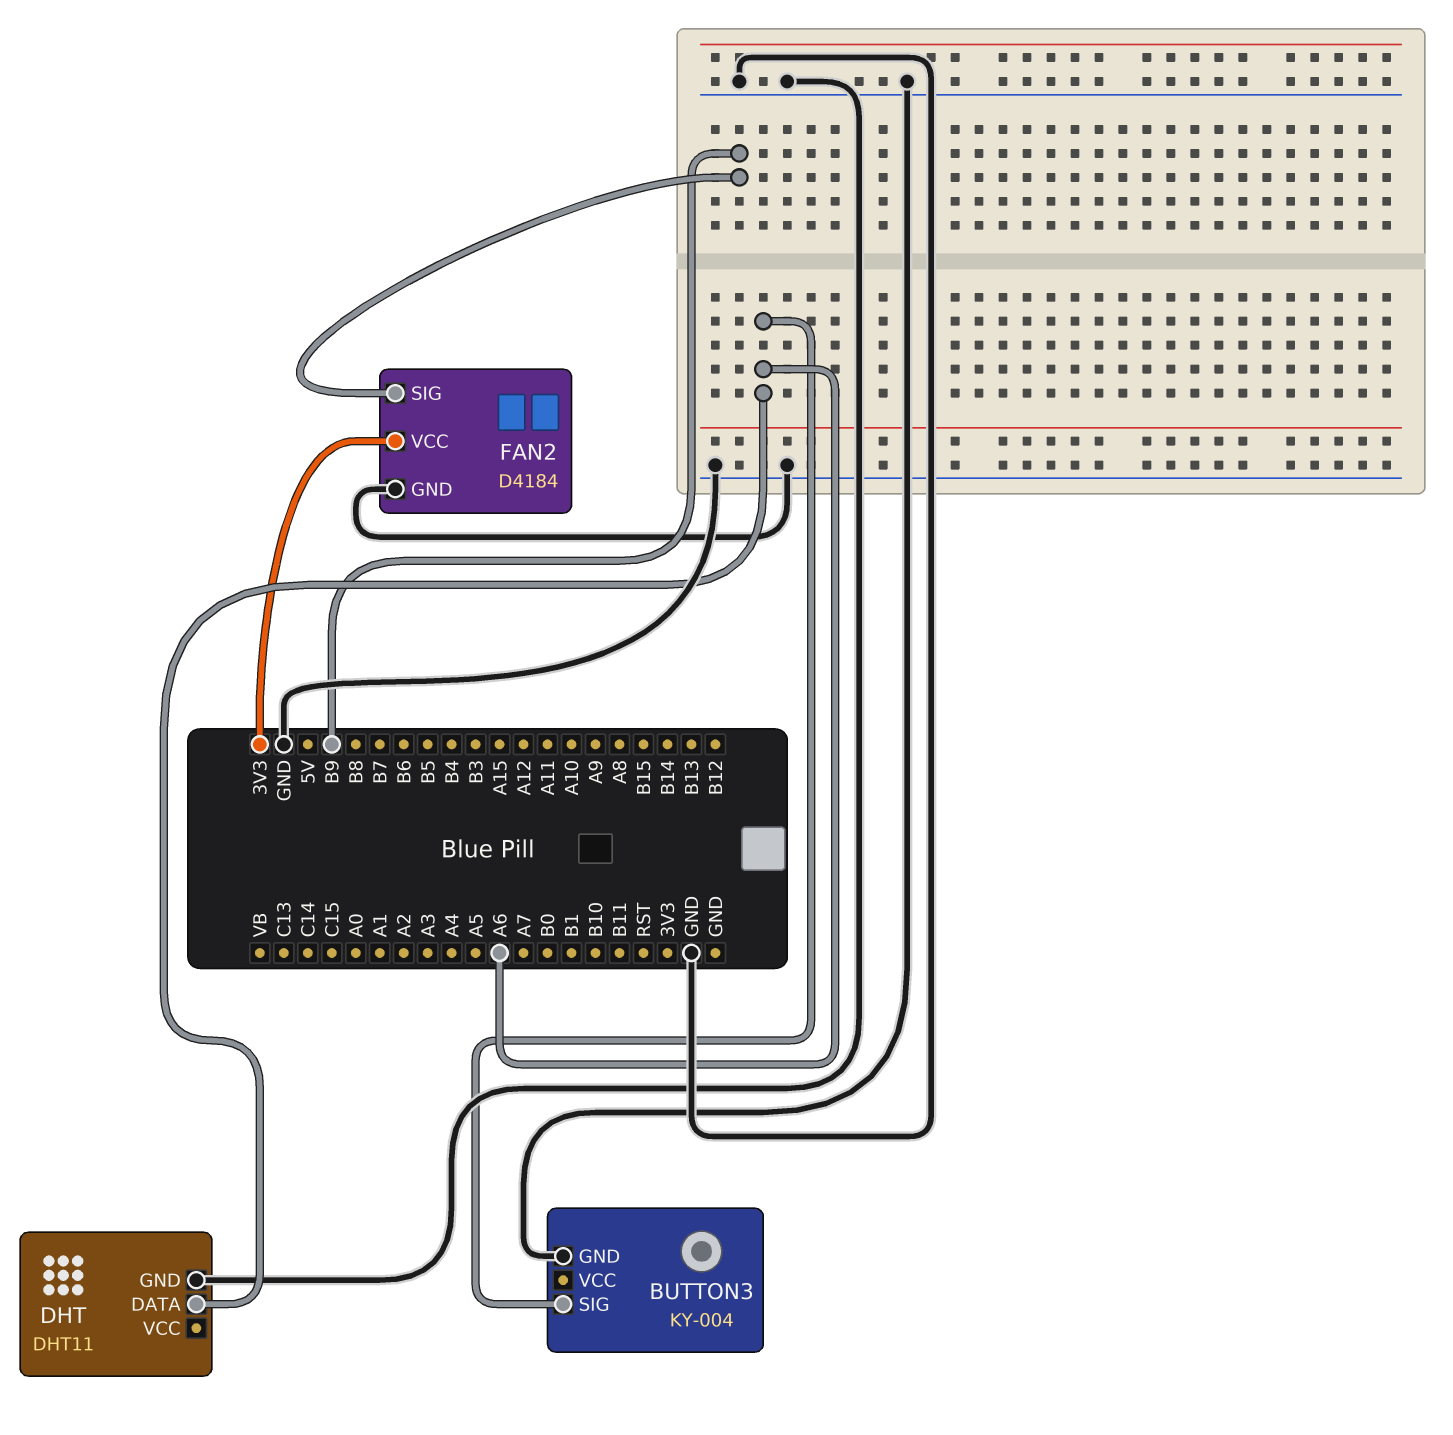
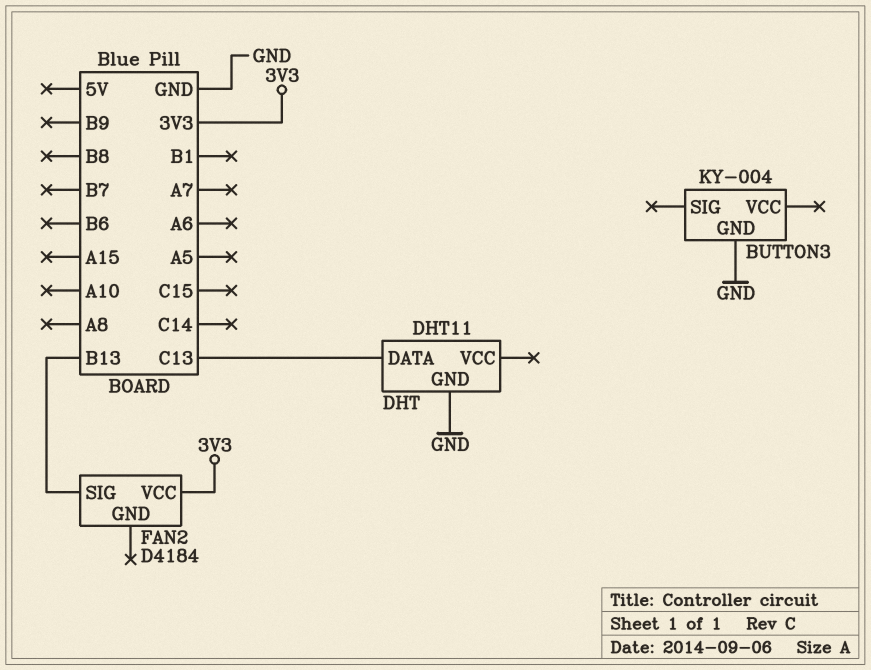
BUTTON3 pin SIG: A6 -> none
DHT pin DATA: A6 -> C13
FAN2 pin GND: GND -> none
FAN2 pin SIG: B9 -> B13

